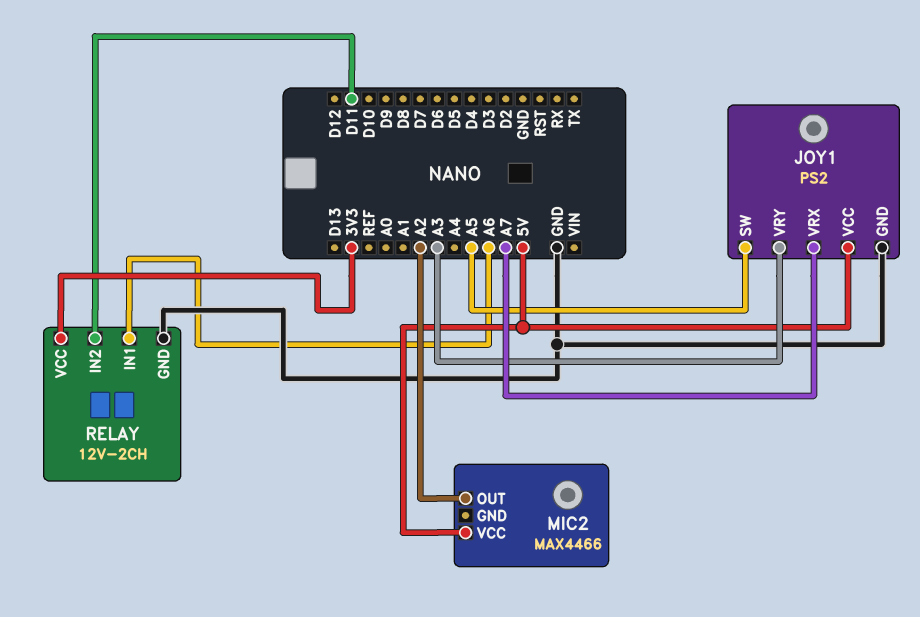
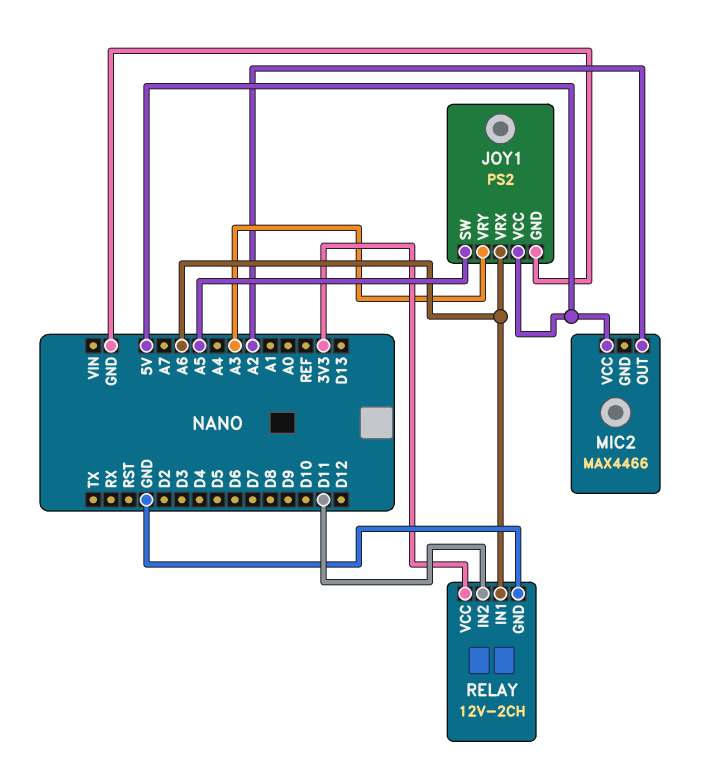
JOY1 pin VRX: A7 -> A6

